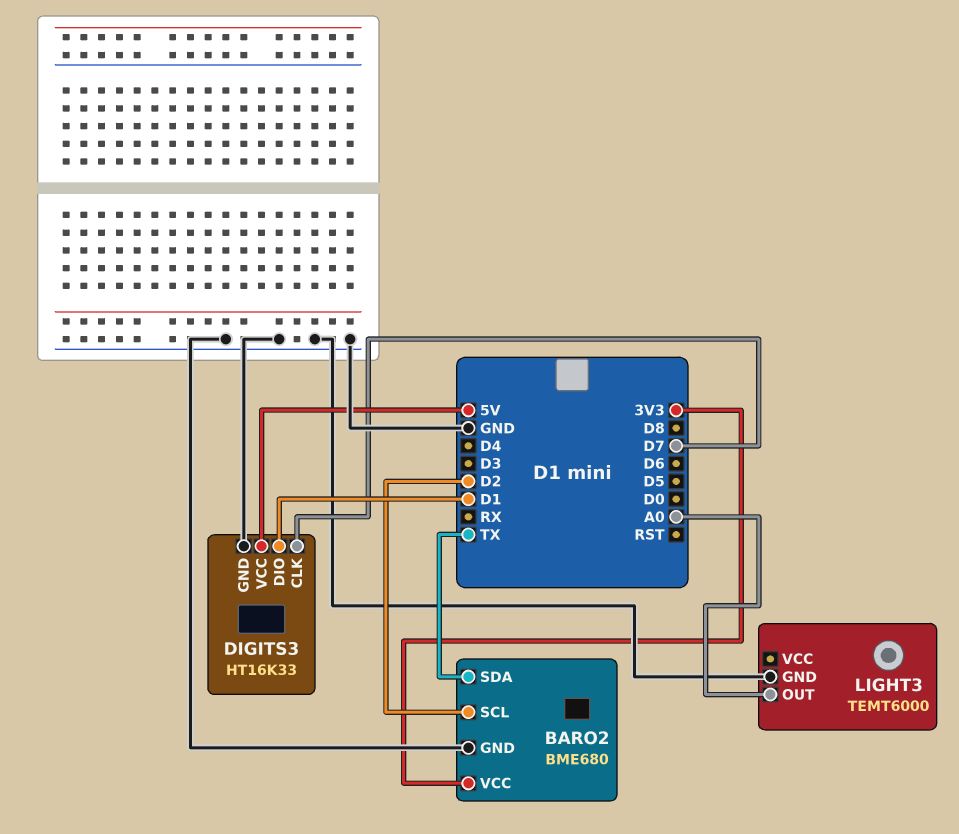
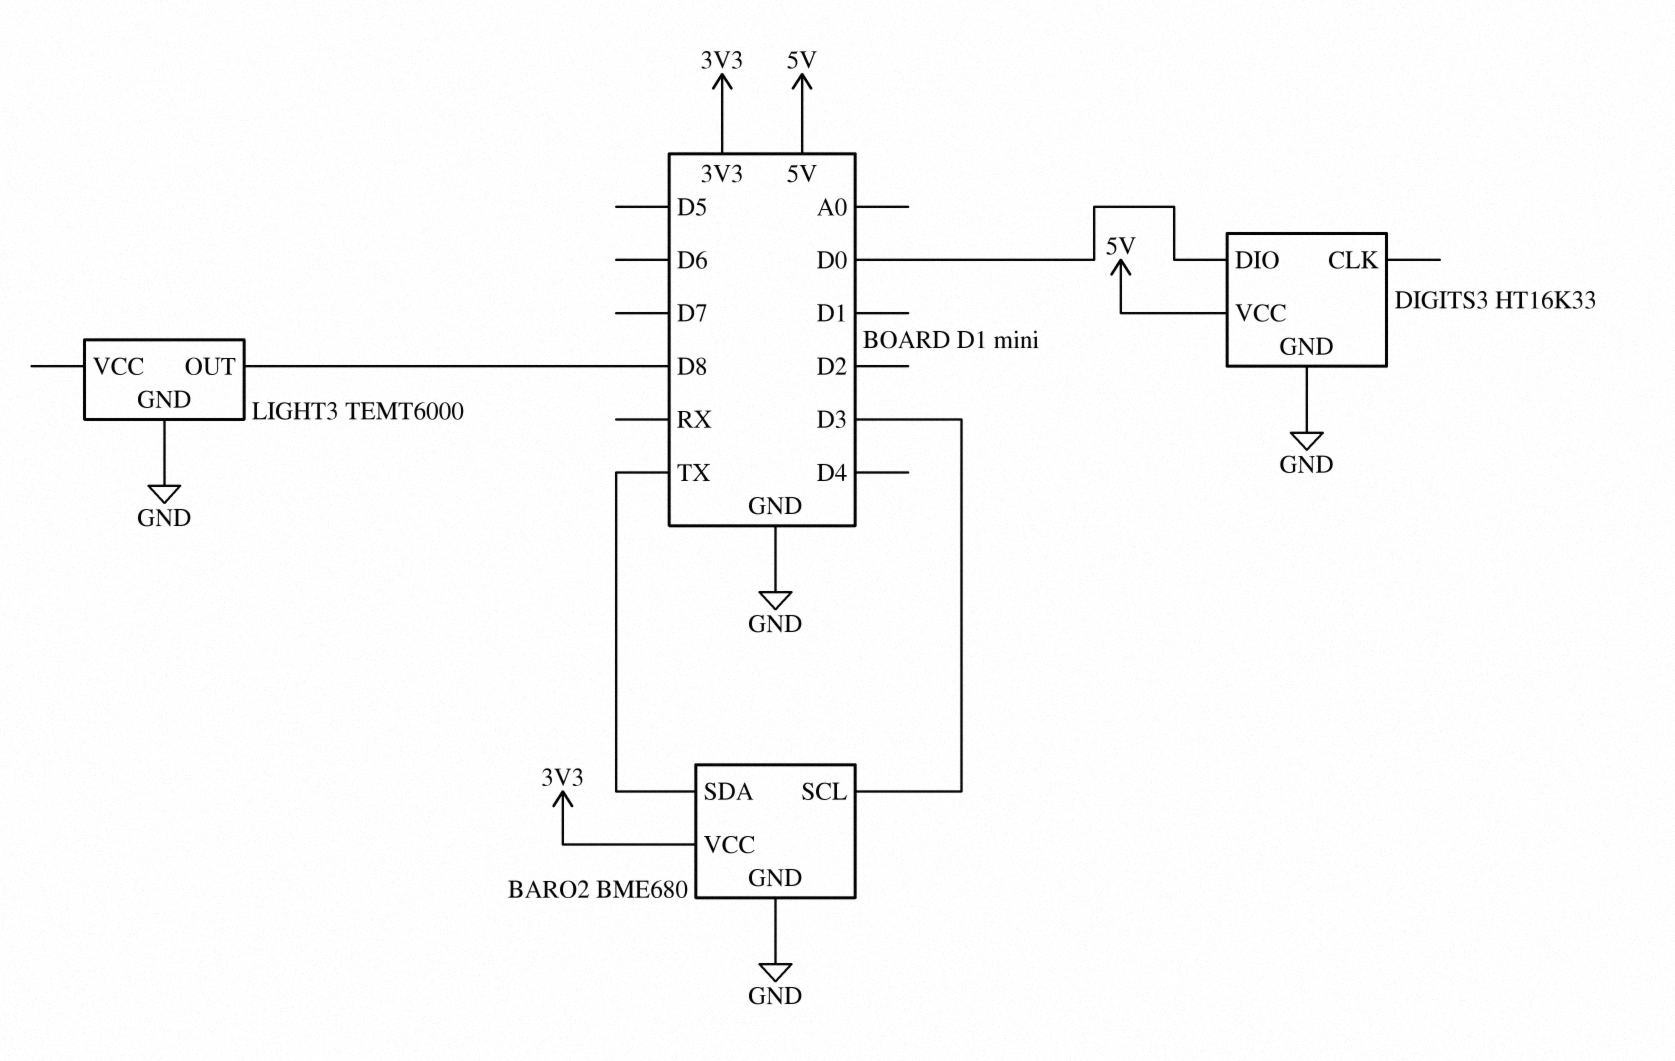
BARO2 pin SCL: D2 -> D3
DIGITS3 pin CLK: D7 -> none
DIGITS3 pin DIO: D1 -> D0
LIGHT3 pin OUT: A0 -> D8

